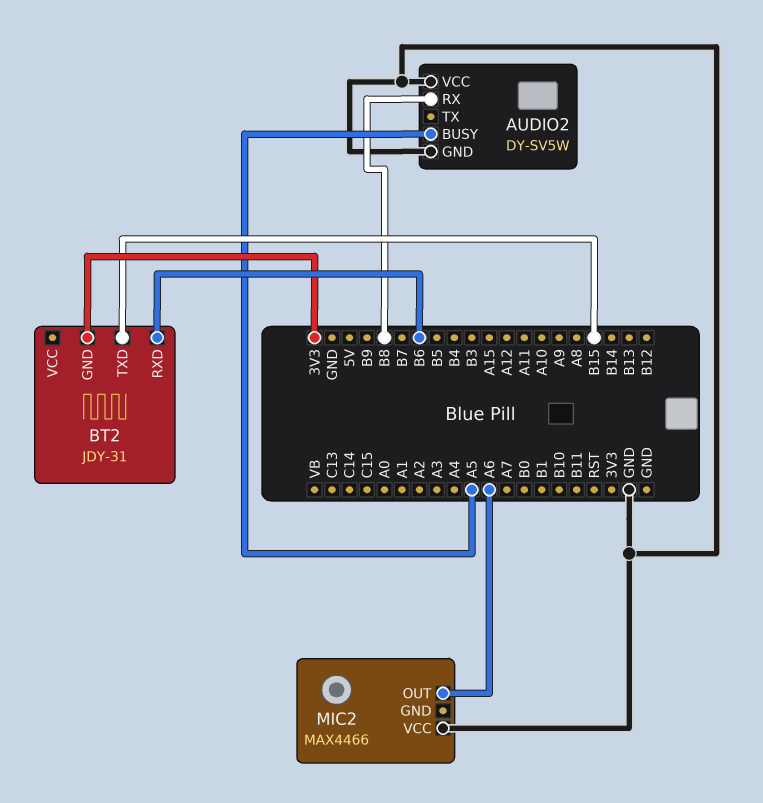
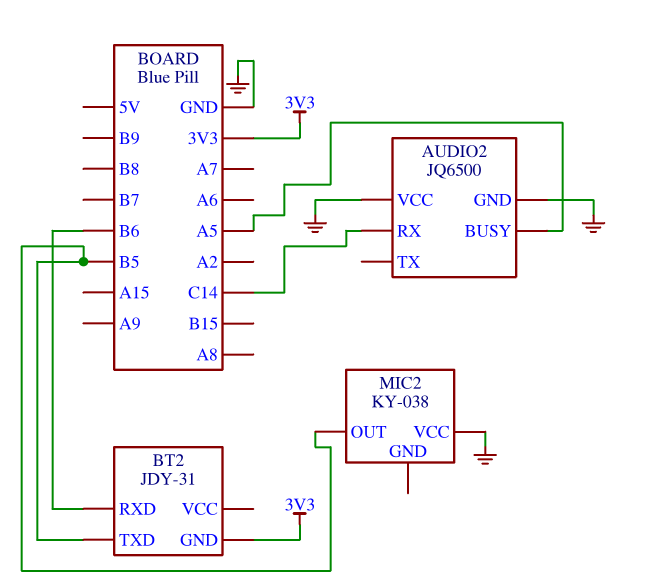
AUDIO2: DY-SV5W -> JQ6500
AUDIO2 pin RX: B8 -> C14
BT2 pin TXD: B15 -> B5
MIC2: MAX4466 -> KY-038
MIC2 pin OUT: A6 -> B5

